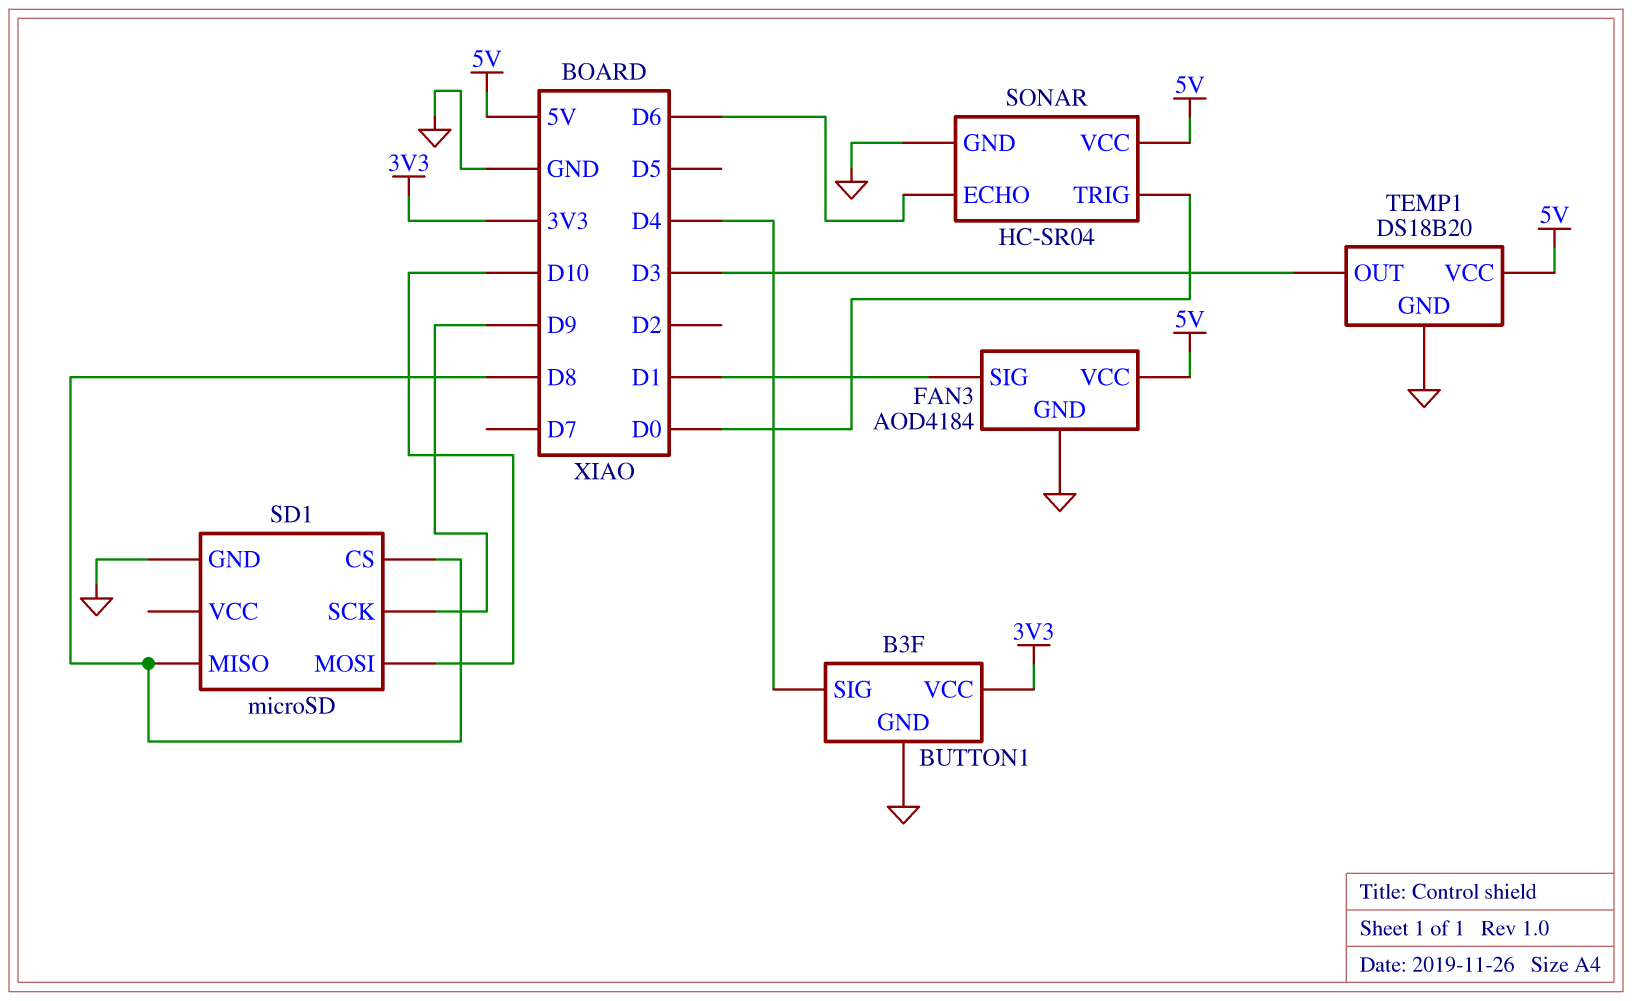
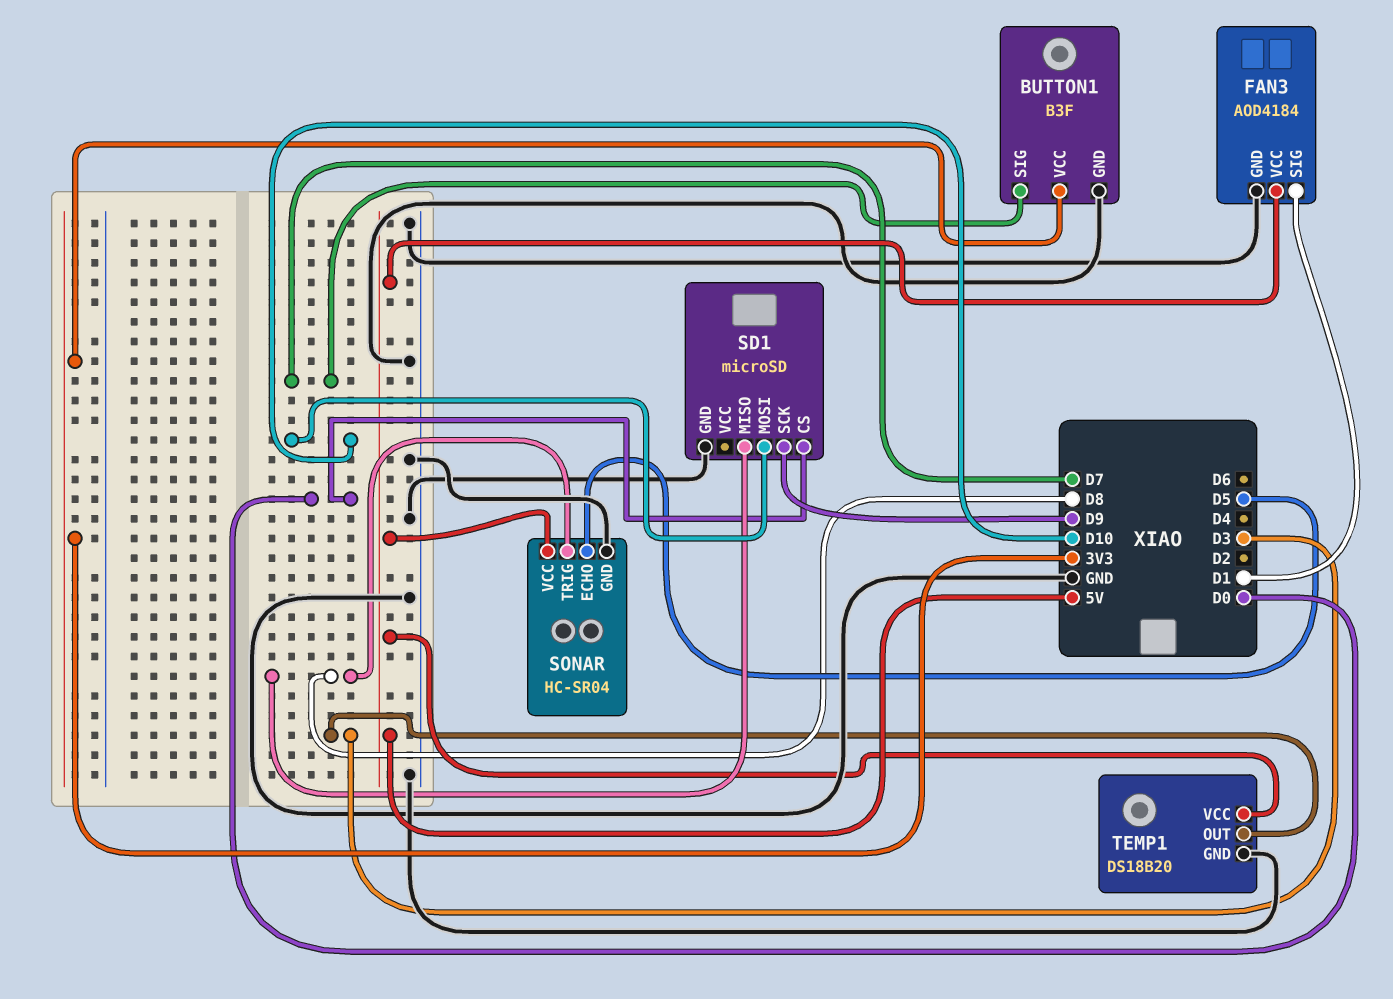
BUTTON1 pin SIG: D4 -> D7
SD1 pin CS: D8 -> D0
SONAR pin ECHO: D6 -> D5
SONAR pin TRIG: D0 -> D8

